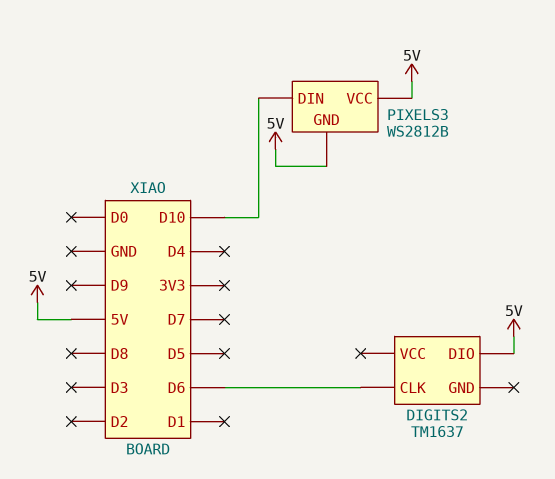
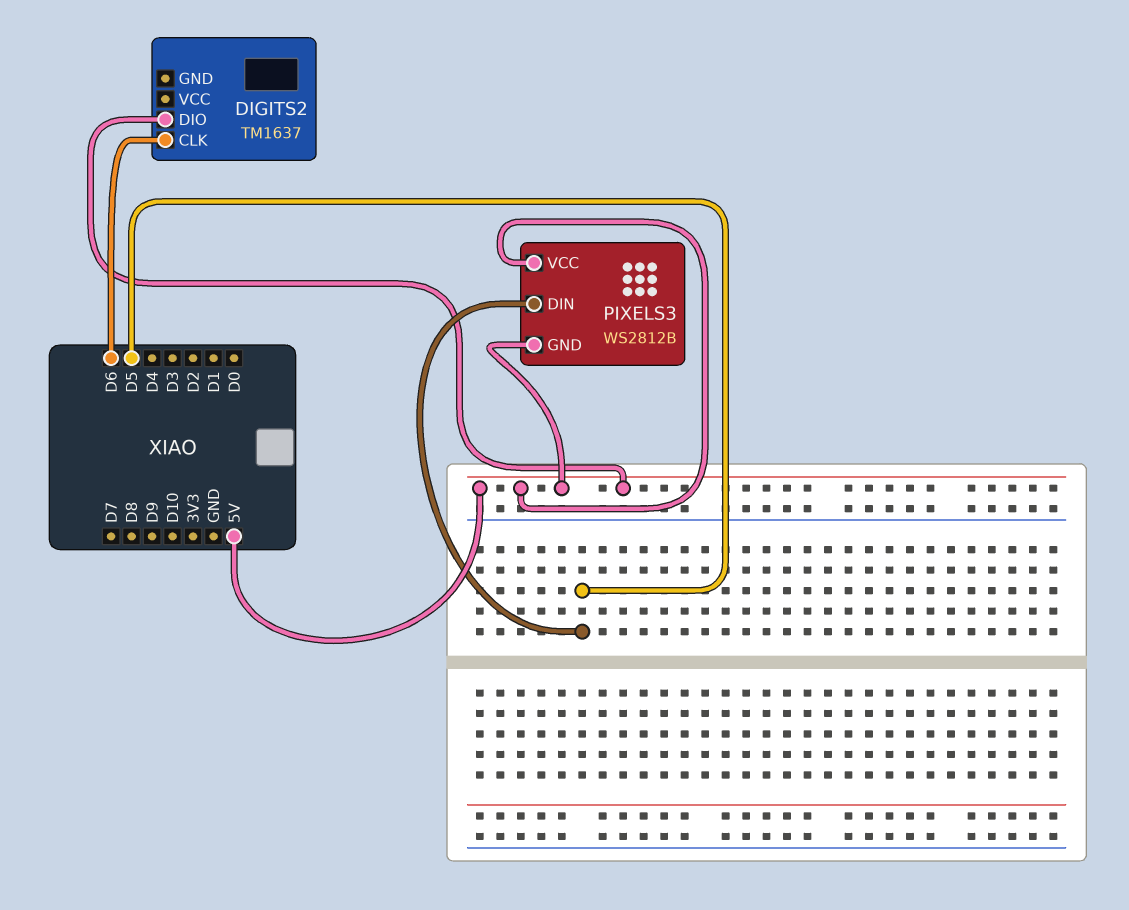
PIXELS3 pin DIN: D10 -> D5

